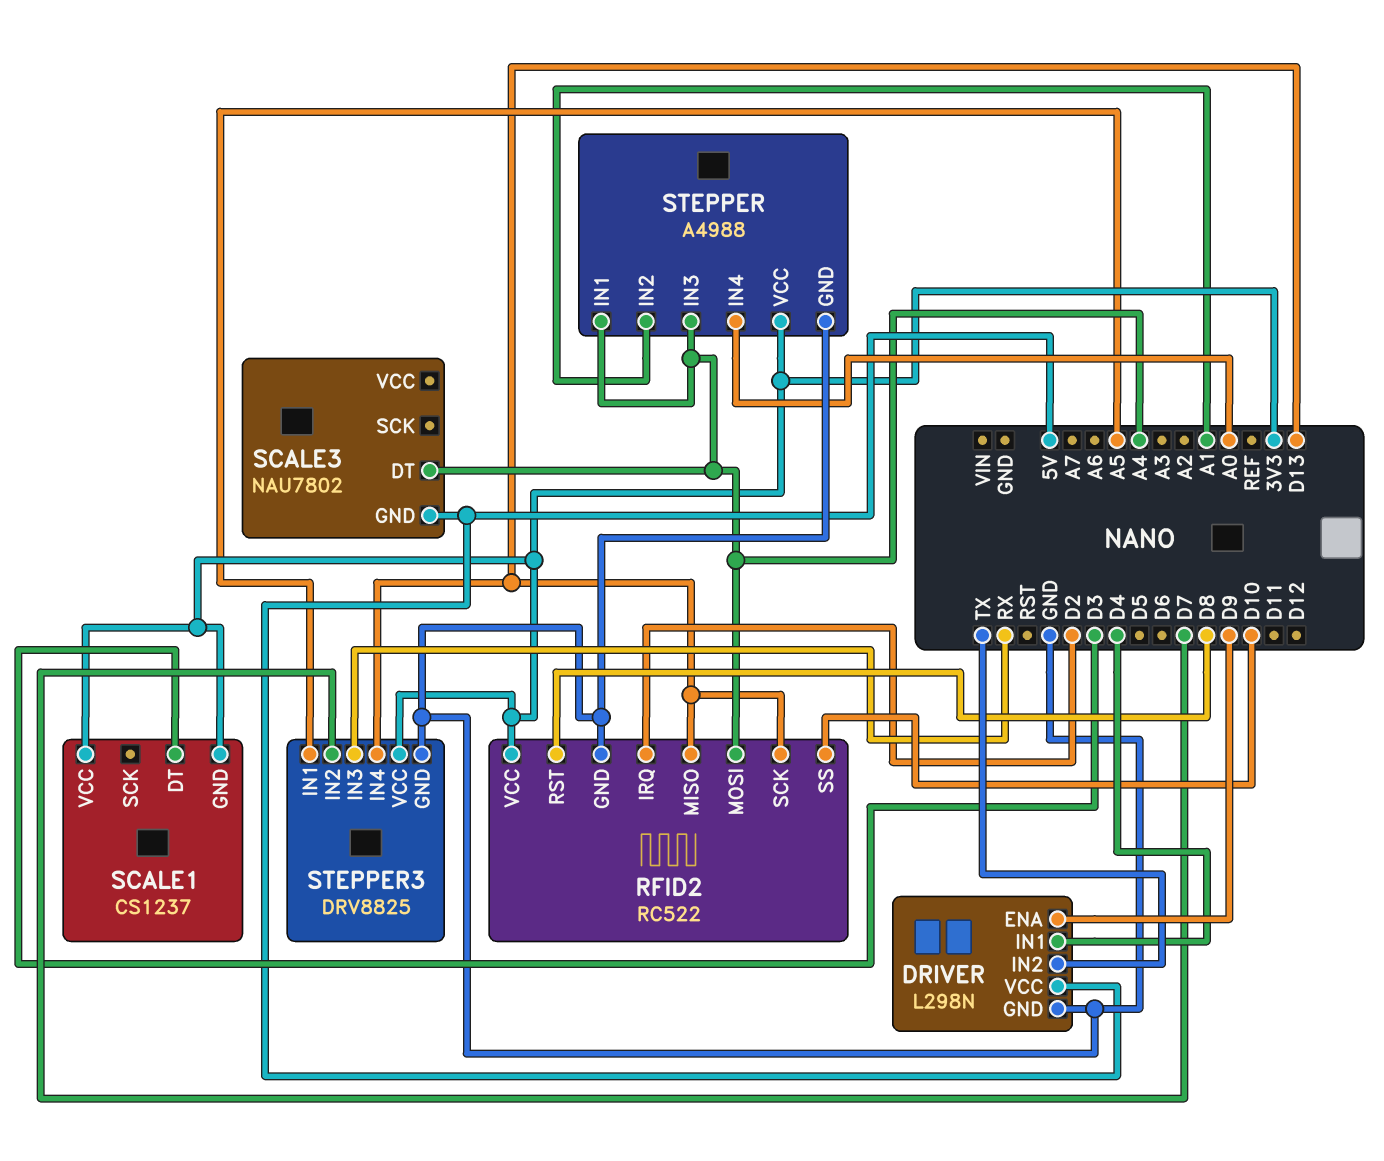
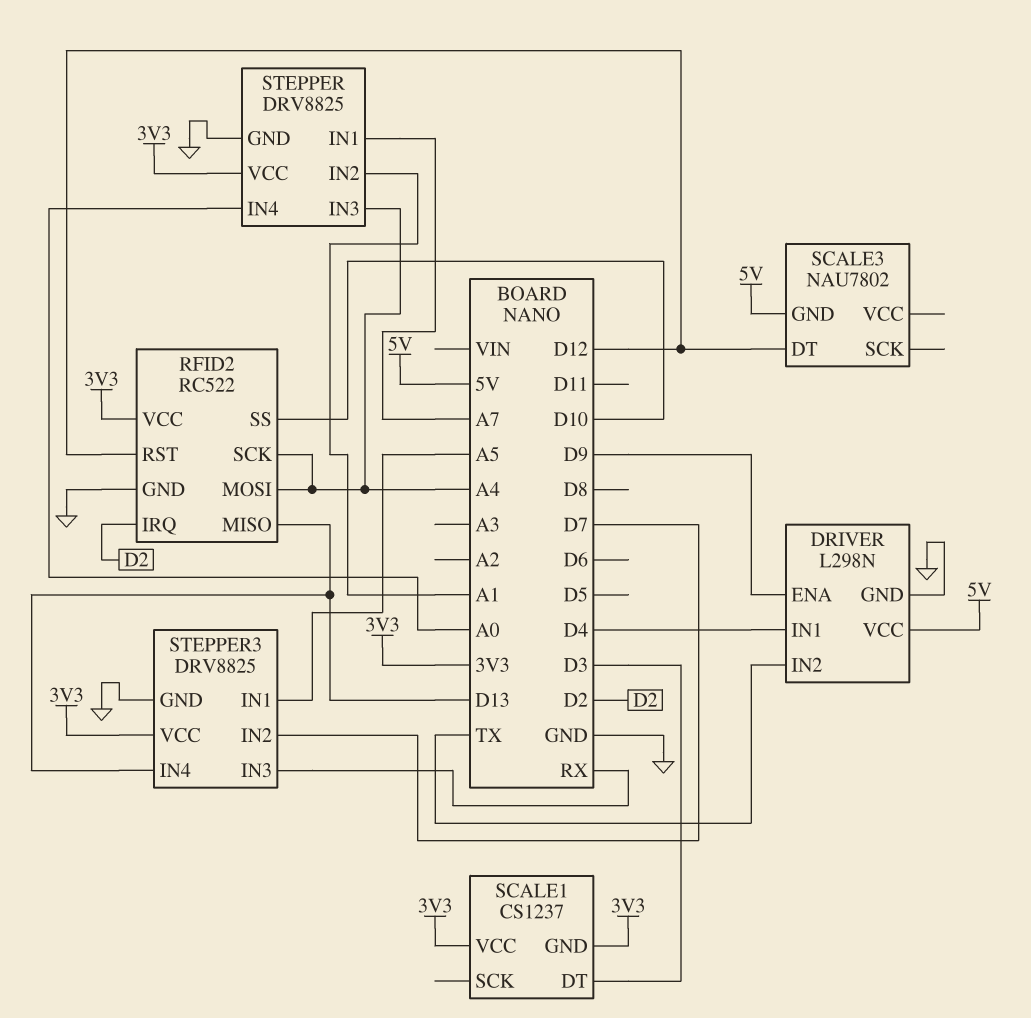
RFID2 pin RST: D8 -> D12
RFID2 pin SCK: D13 -> A4
SCALE3 pin DT: A4 -> D12
STEPPER: A4988 -> DRV8825
STEPPER pin IN1: A4 -> A7

